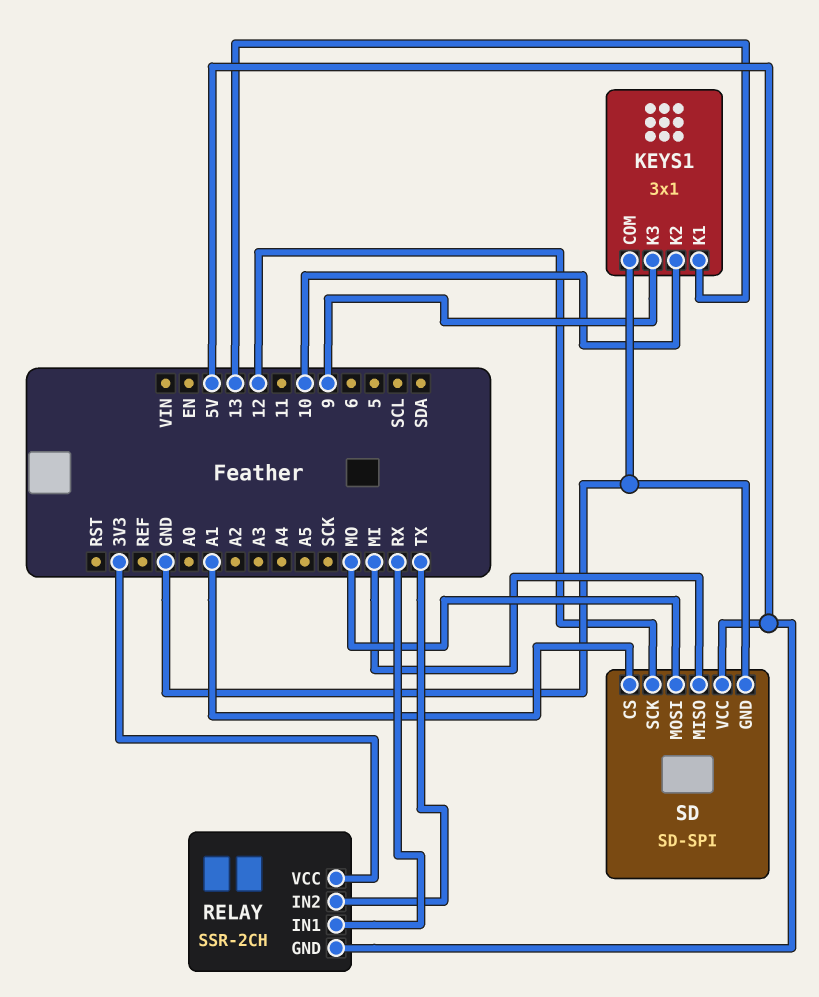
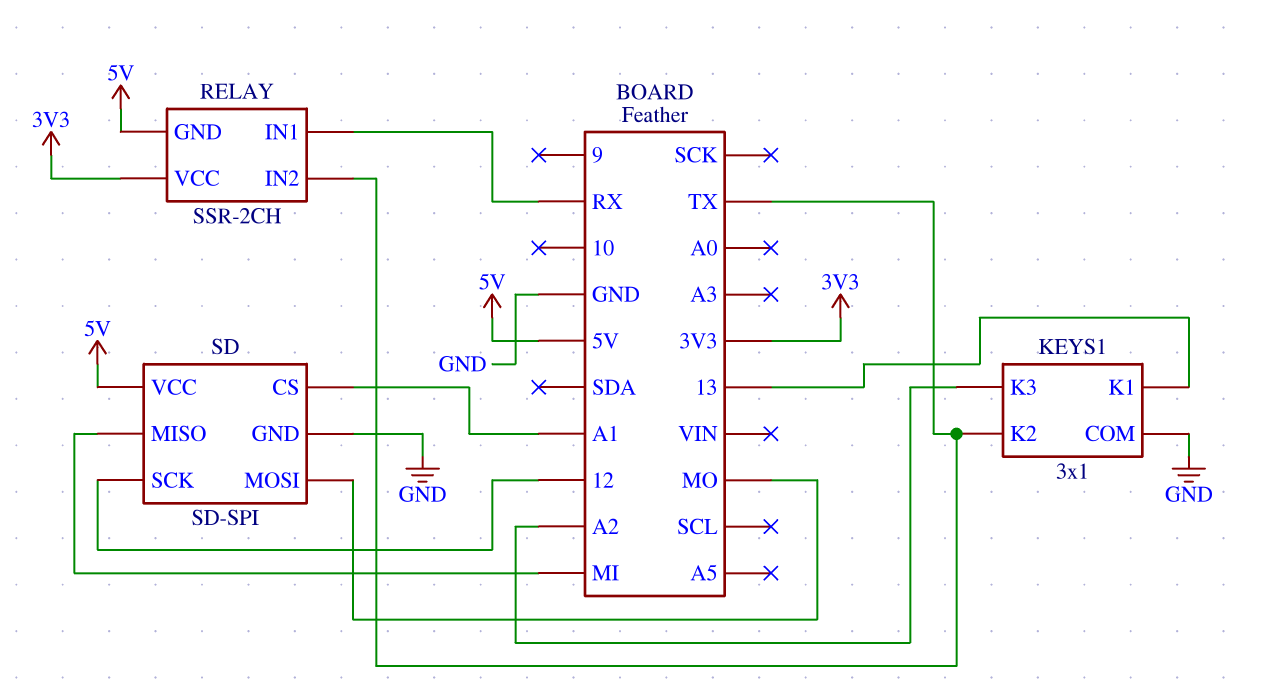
KEYS1 pin K2: 10 -> TX
KEYS1 pin K3: 9 -> A2

